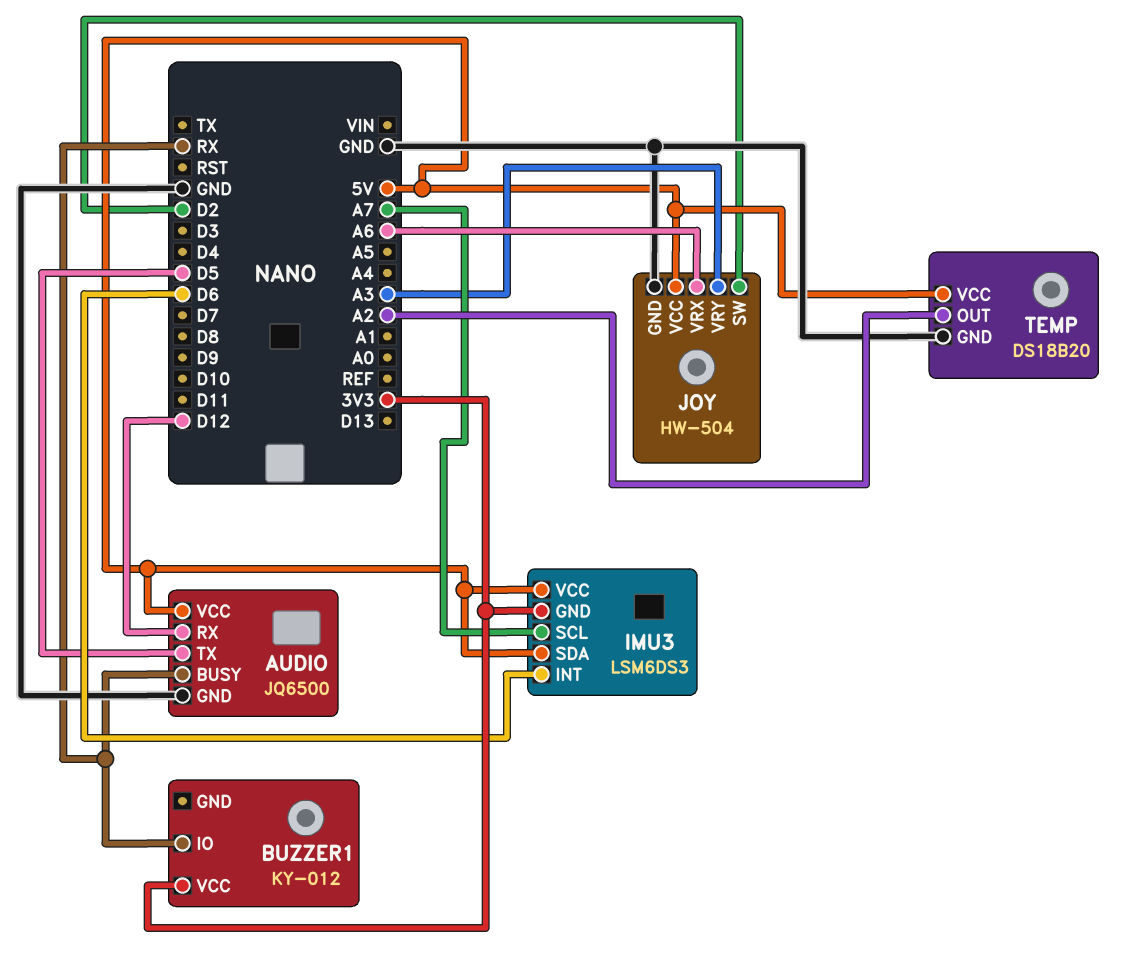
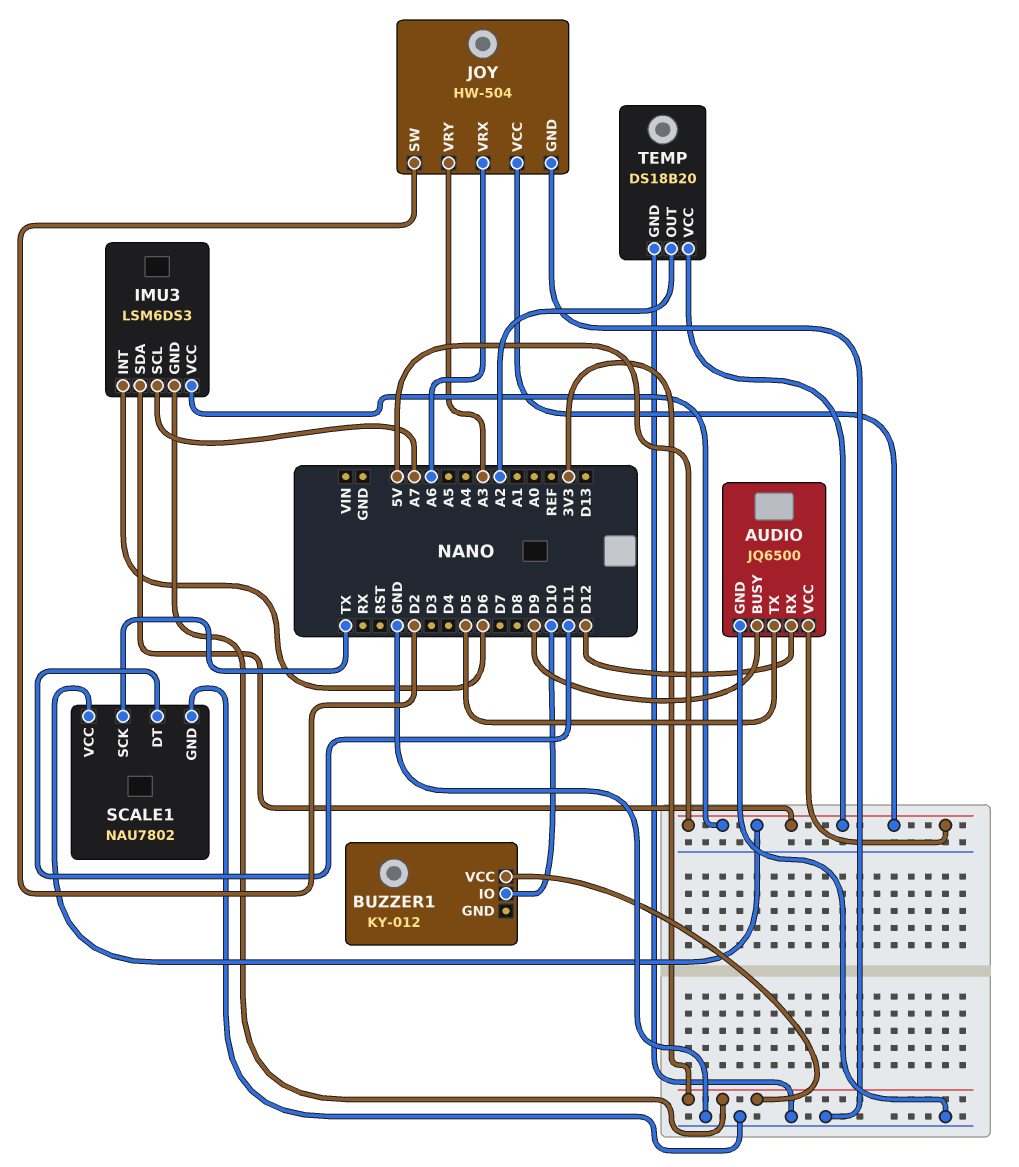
AUDIO pin BUSY: RX -> D9
BUZZER1 pin IO: RX -> D10
SCALE1: none -> NAU7802
SCALE1 pin DT: none -> D11
SCALE1 pin GND: none -> GND
SCALE1 pin SCK: none -> TX
SCALE1 pin VCC: none -> 5V

